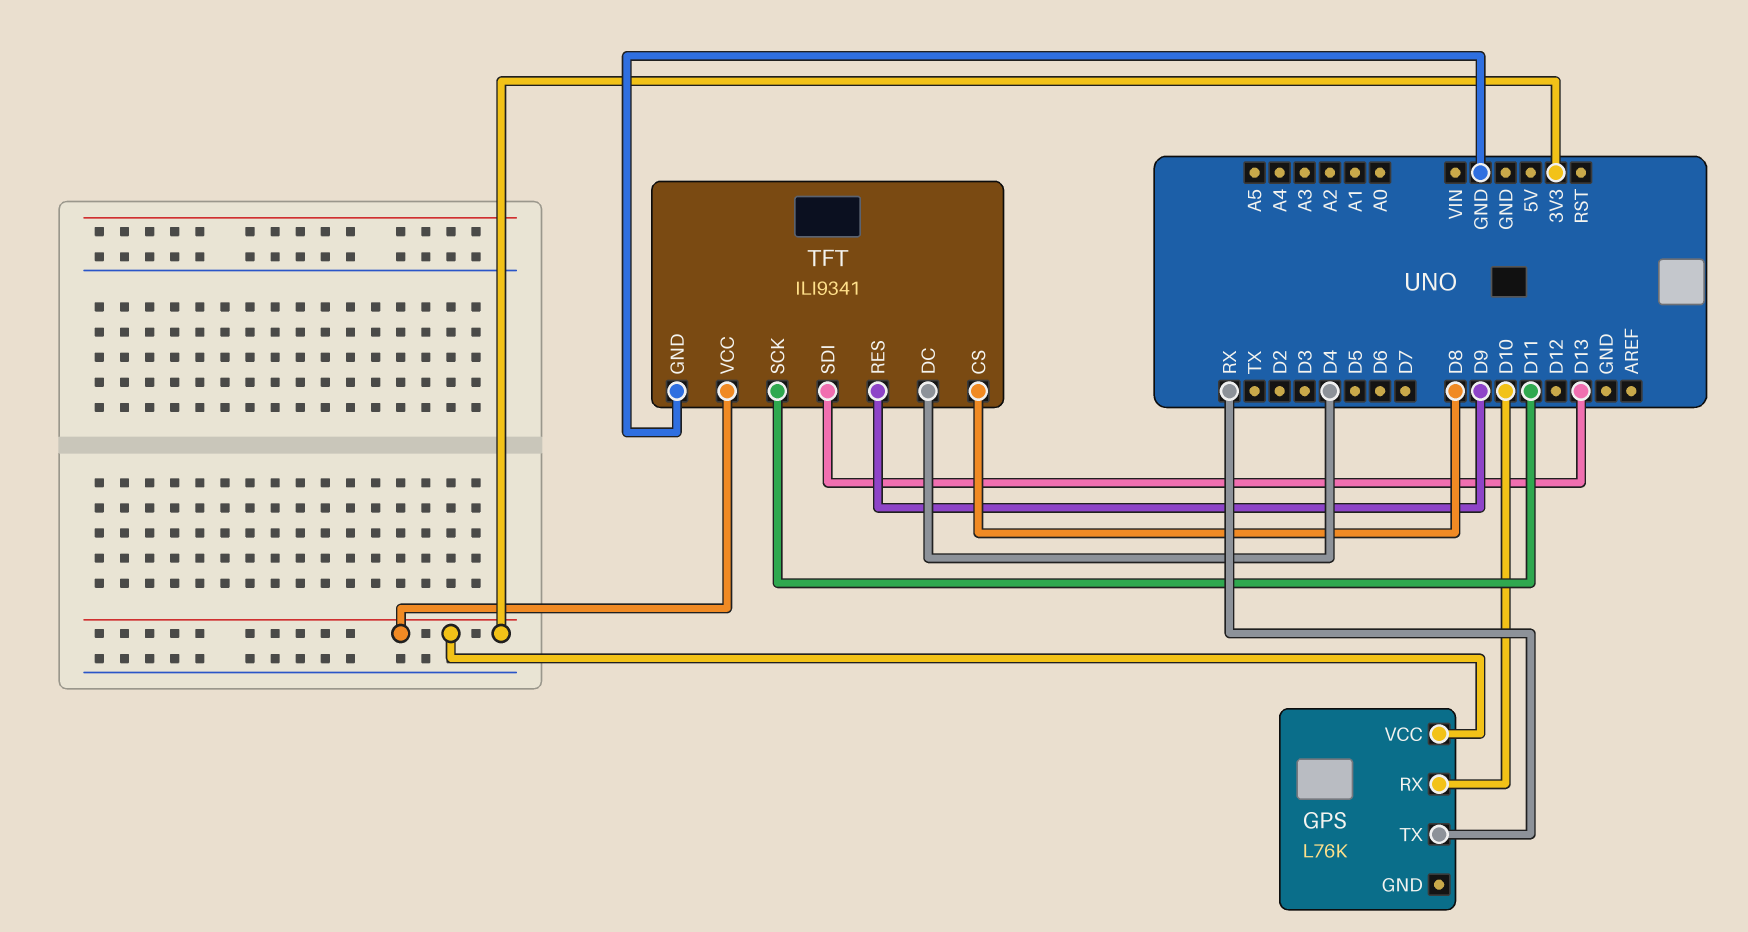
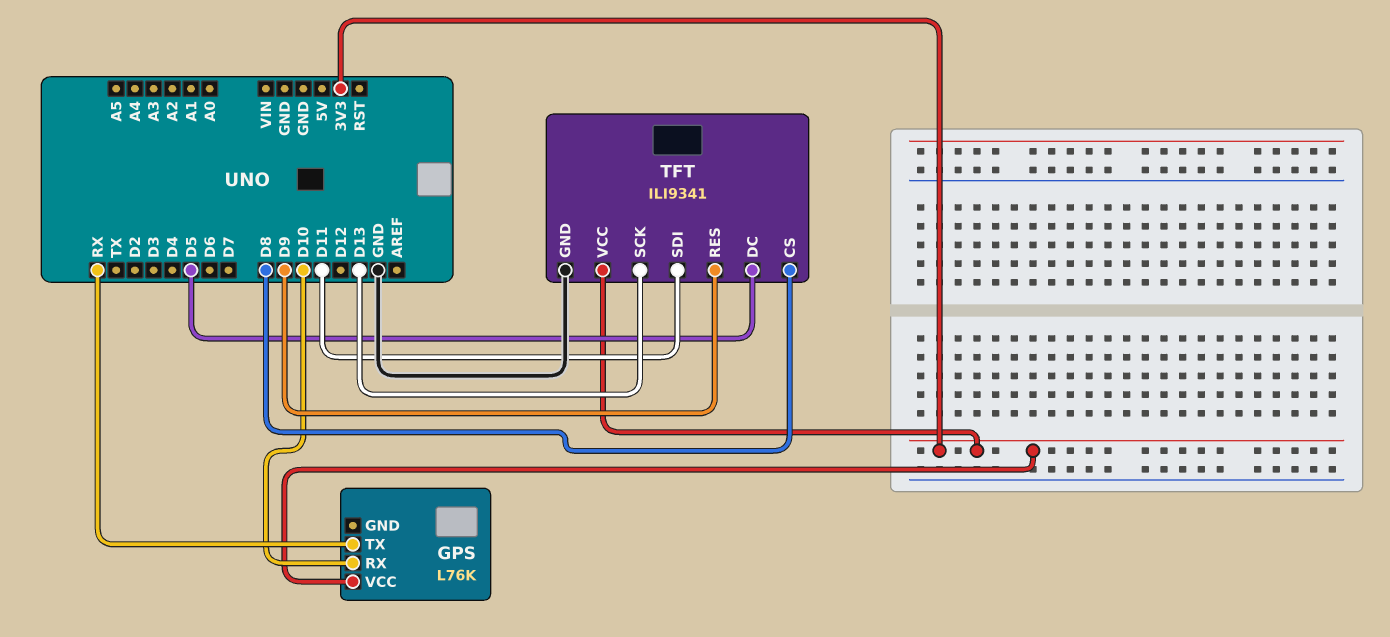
TFT pin DC: D4 -> D5
TFT pin SCK: D11 -> D13
TFT pin SDI: D13 -> D11

